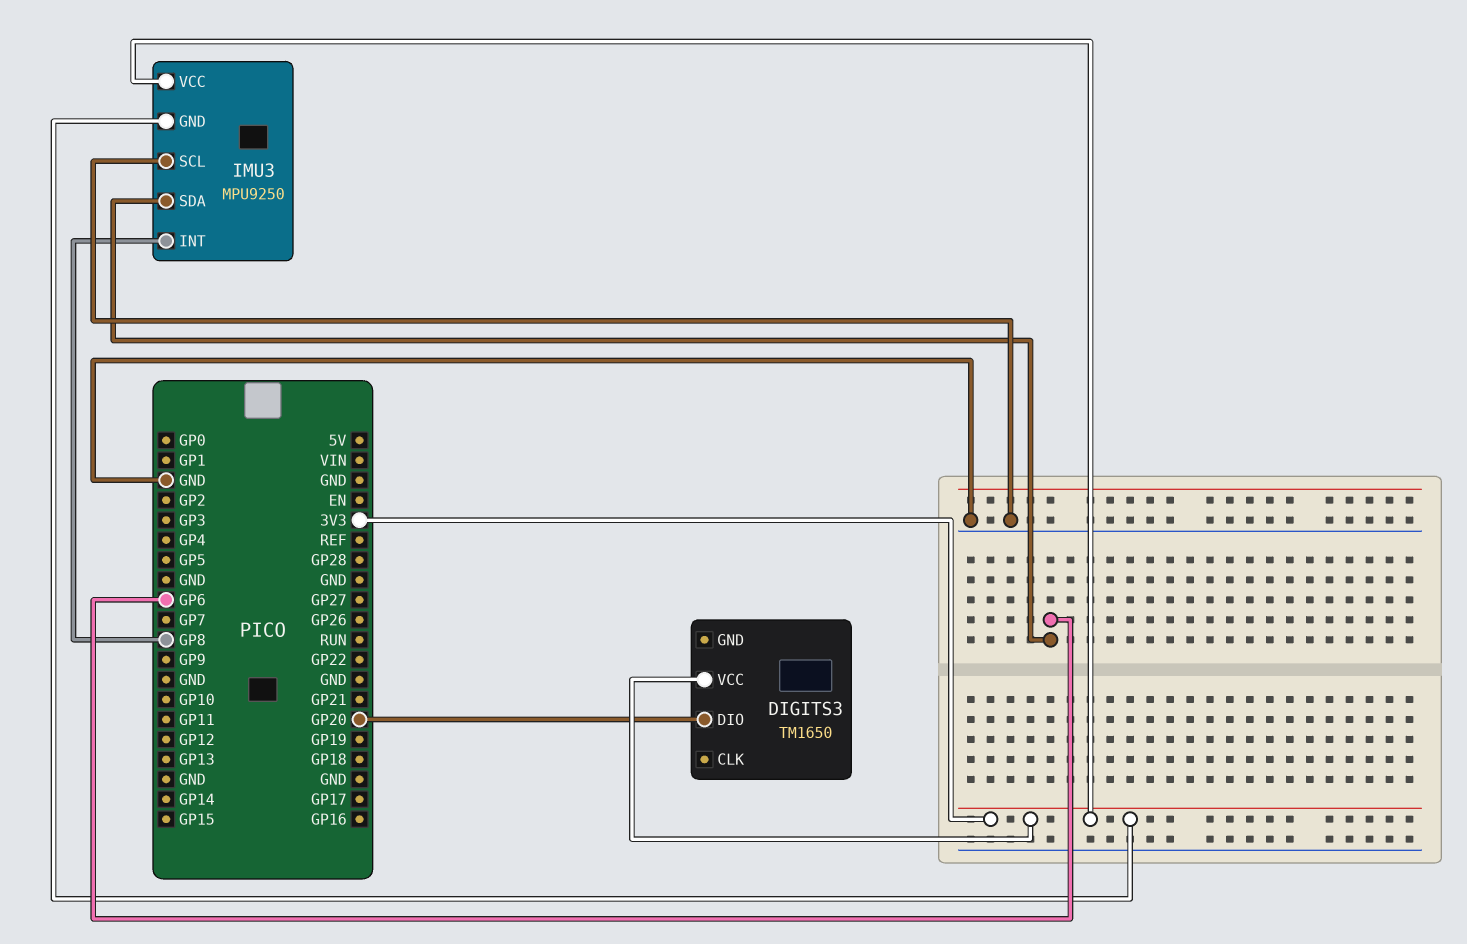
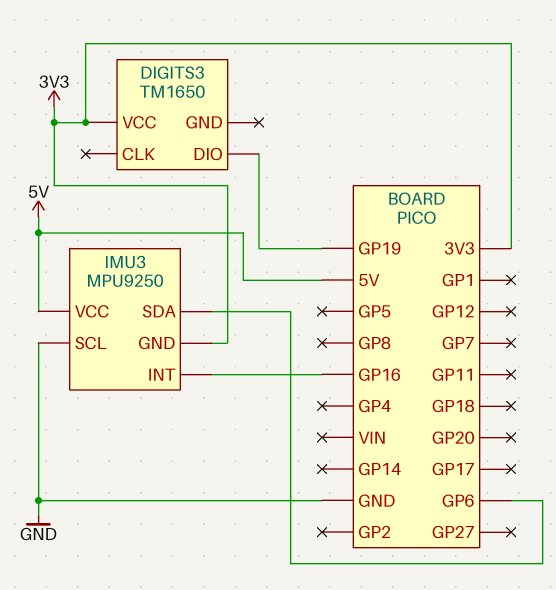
DIGITS3 pin DIO: GP20 -> GP19
IMU3 pin INT: GP8 -> GP16
IMU3 pin VCC: 3V3 -> 5V

